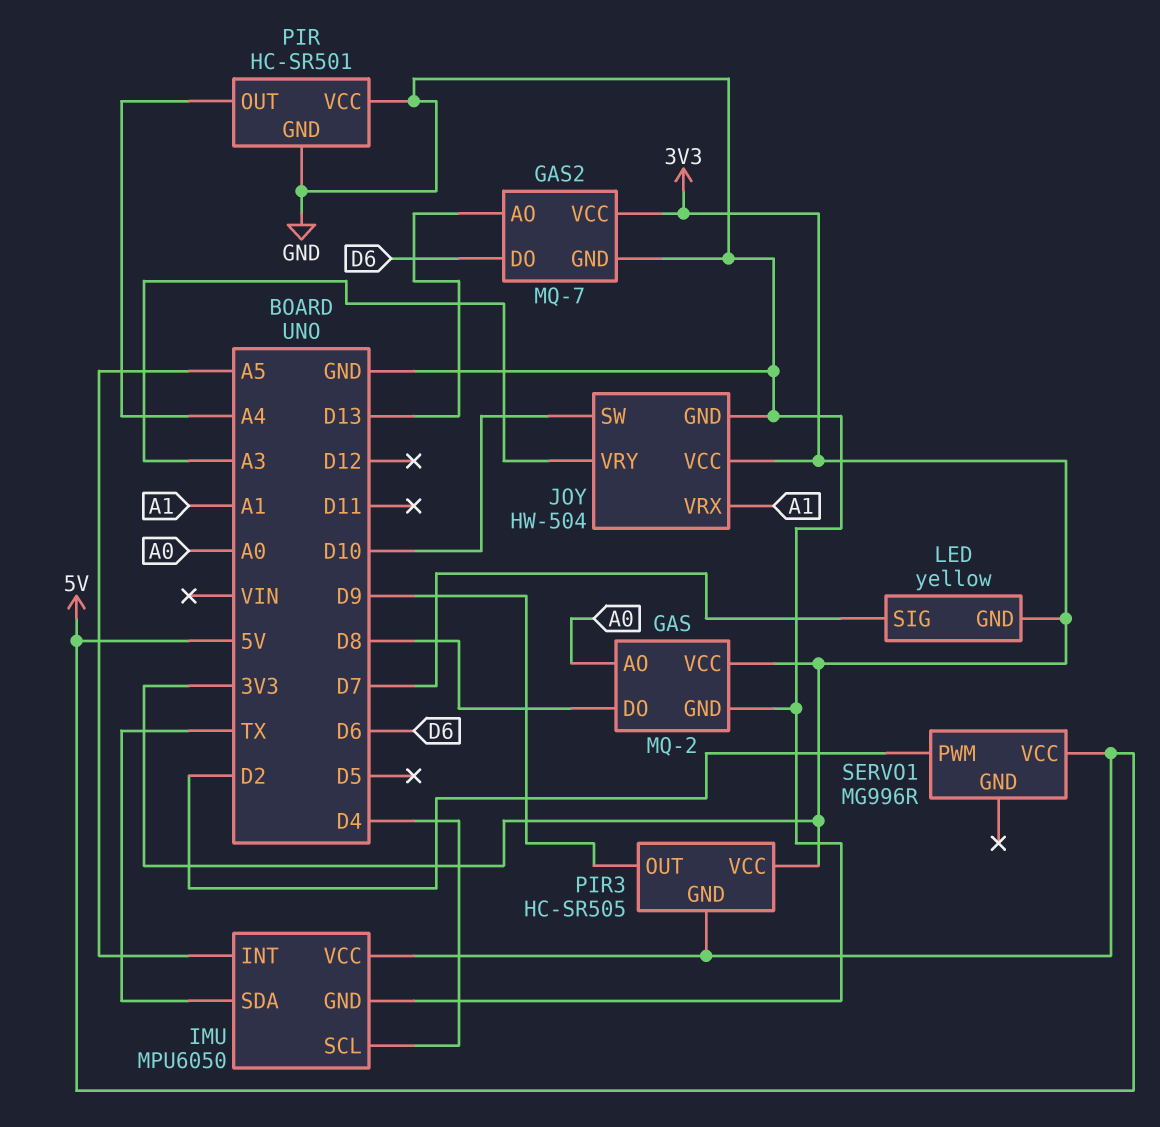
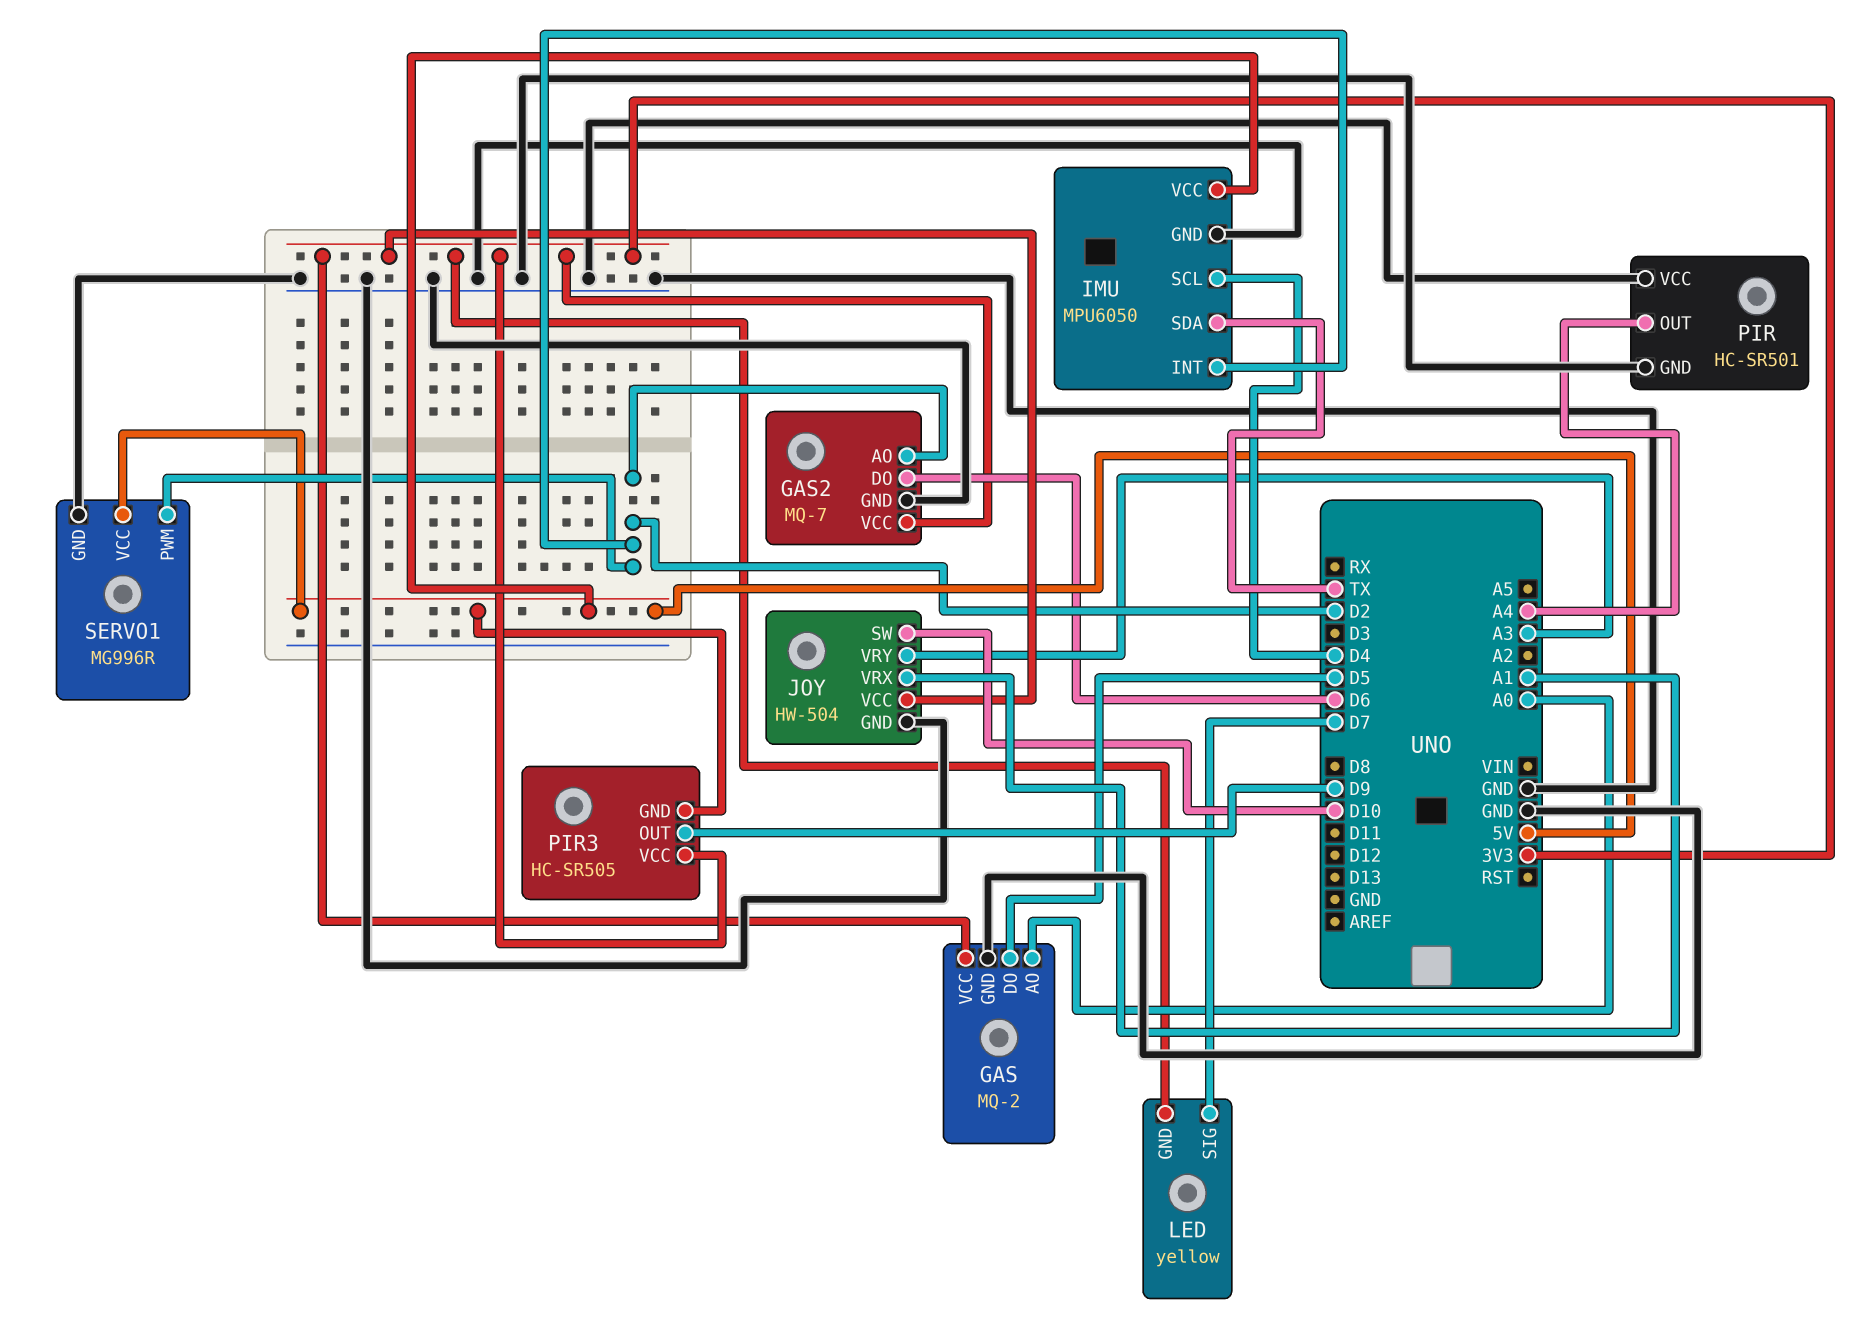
GAS pin DO: D8 -> D5
GAS2 pin AO: D13 -> D2
IMU pin INT: A5 -> D2
SERVO1 pin GND: none -> GND

